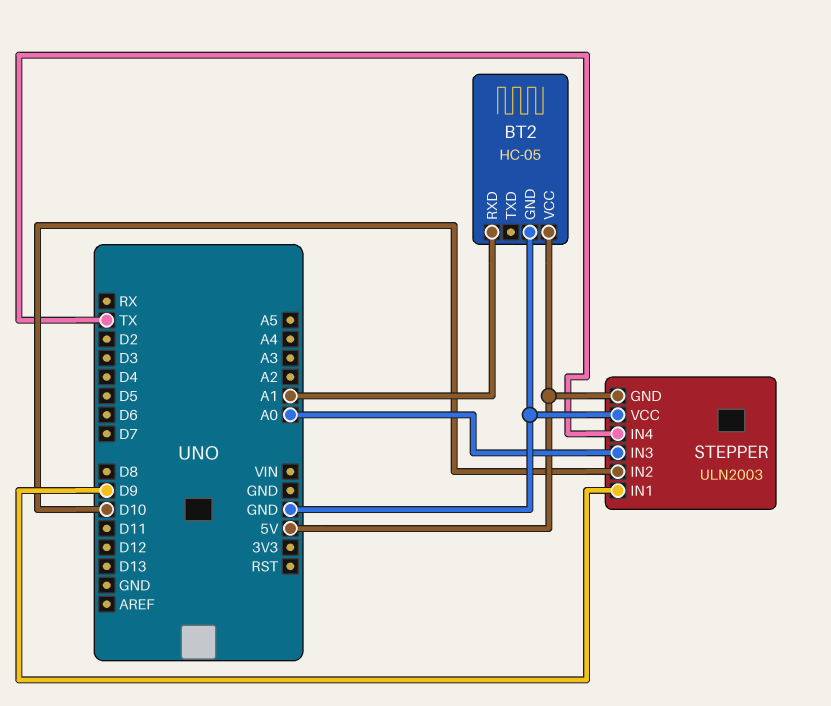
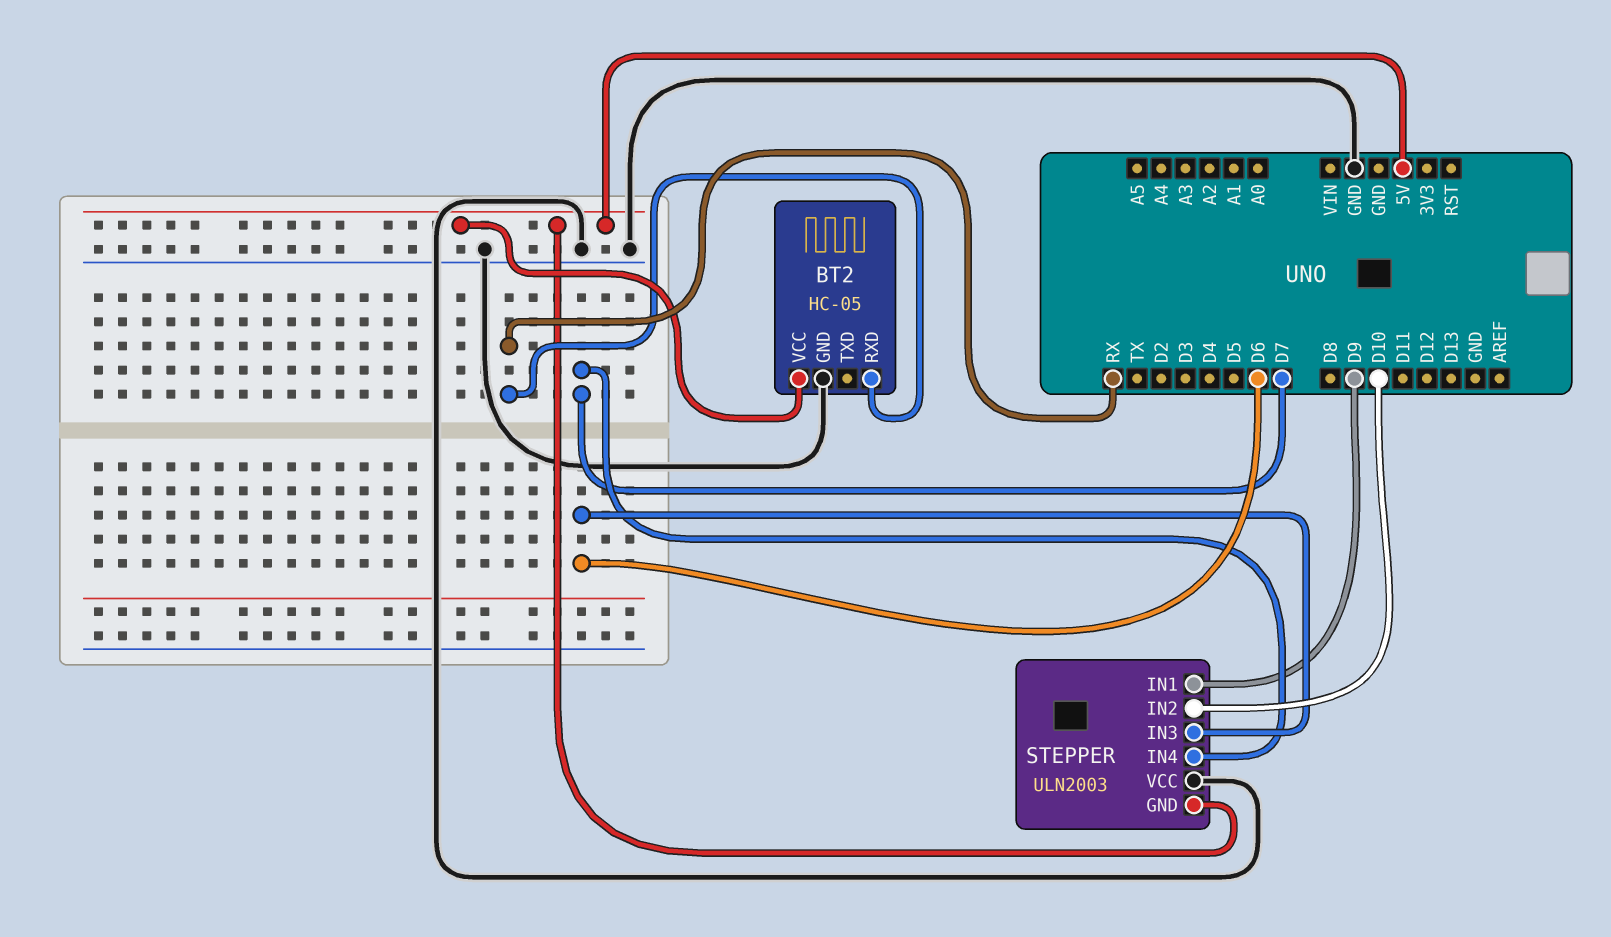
BT2 pin RXD: A1 -> RX
STEPPER pin IN3: A0 -> D6
STEPPER pin IN4: TX -> D7

